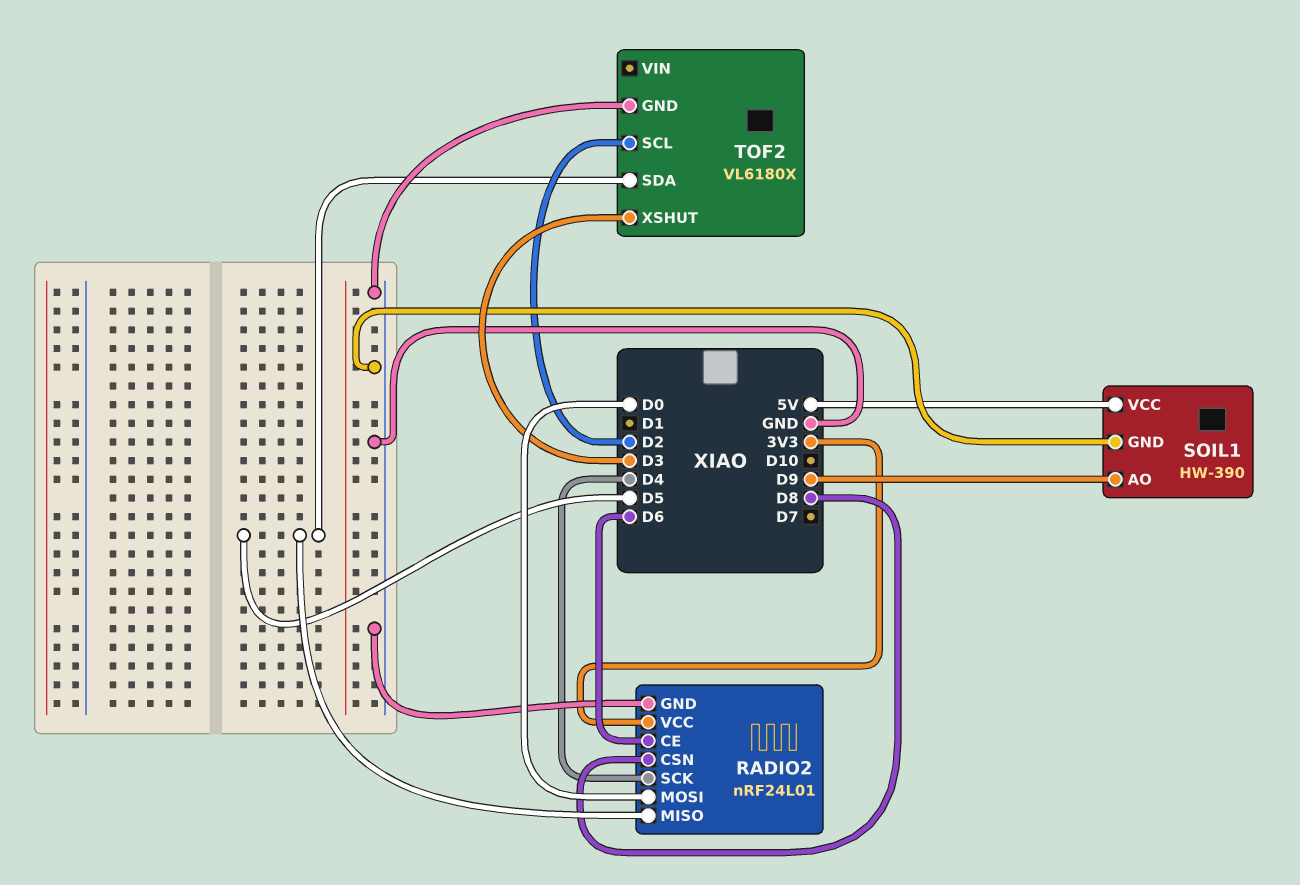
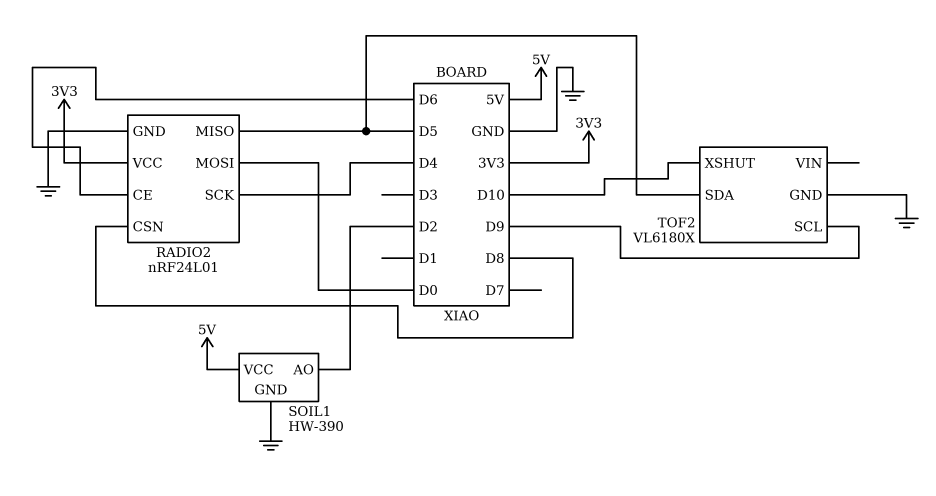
SOIL1 pin AO: D9 -> D2
TOF2 pin SCL: D2 -> D9
TOF2 pin XSHUT: D3 -> D10

